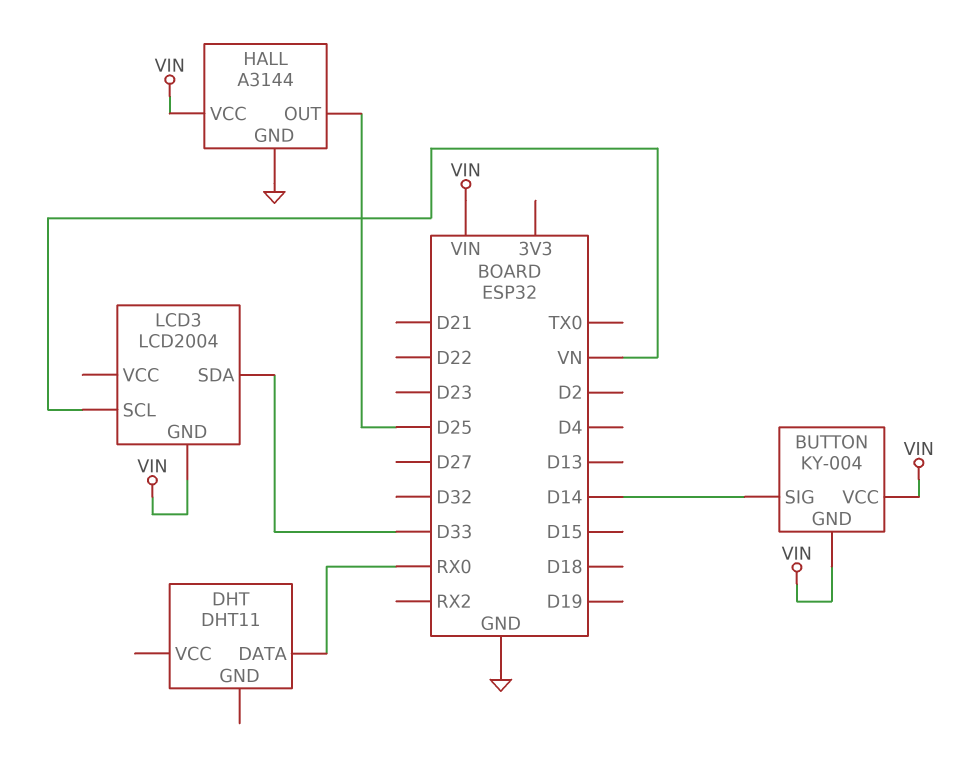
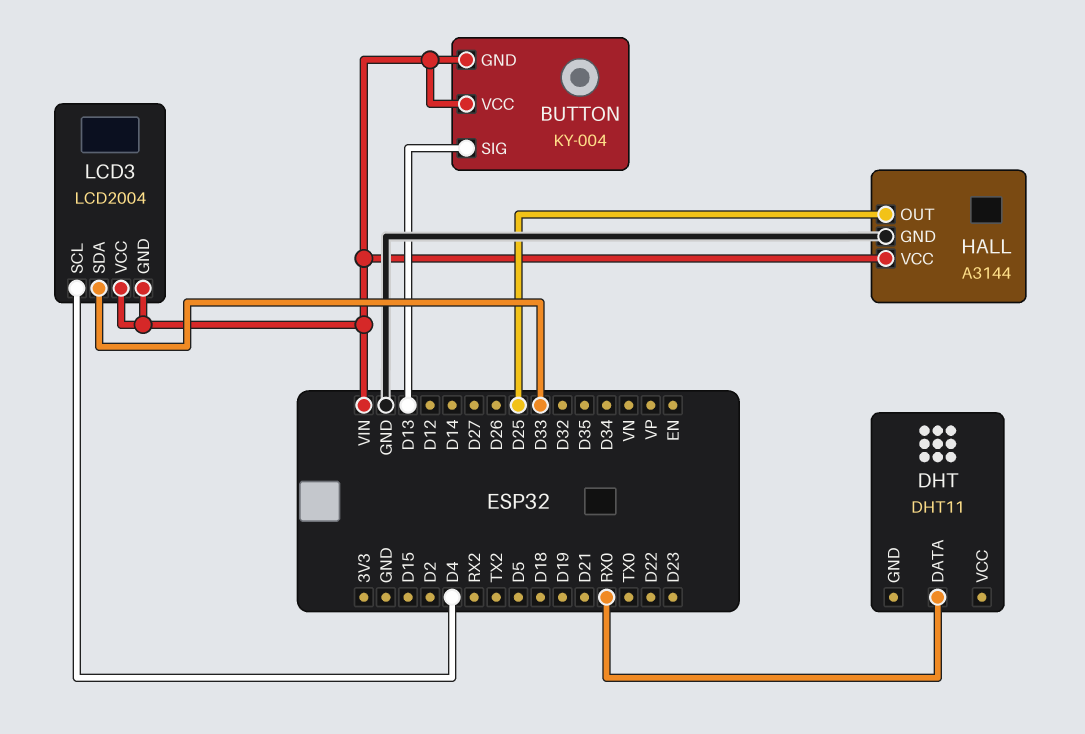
BUTTON pin SIG: D14 -> D13
LCD3 pin SCL: VN -> D4
LCD3 pin VCC: none -> VIN

